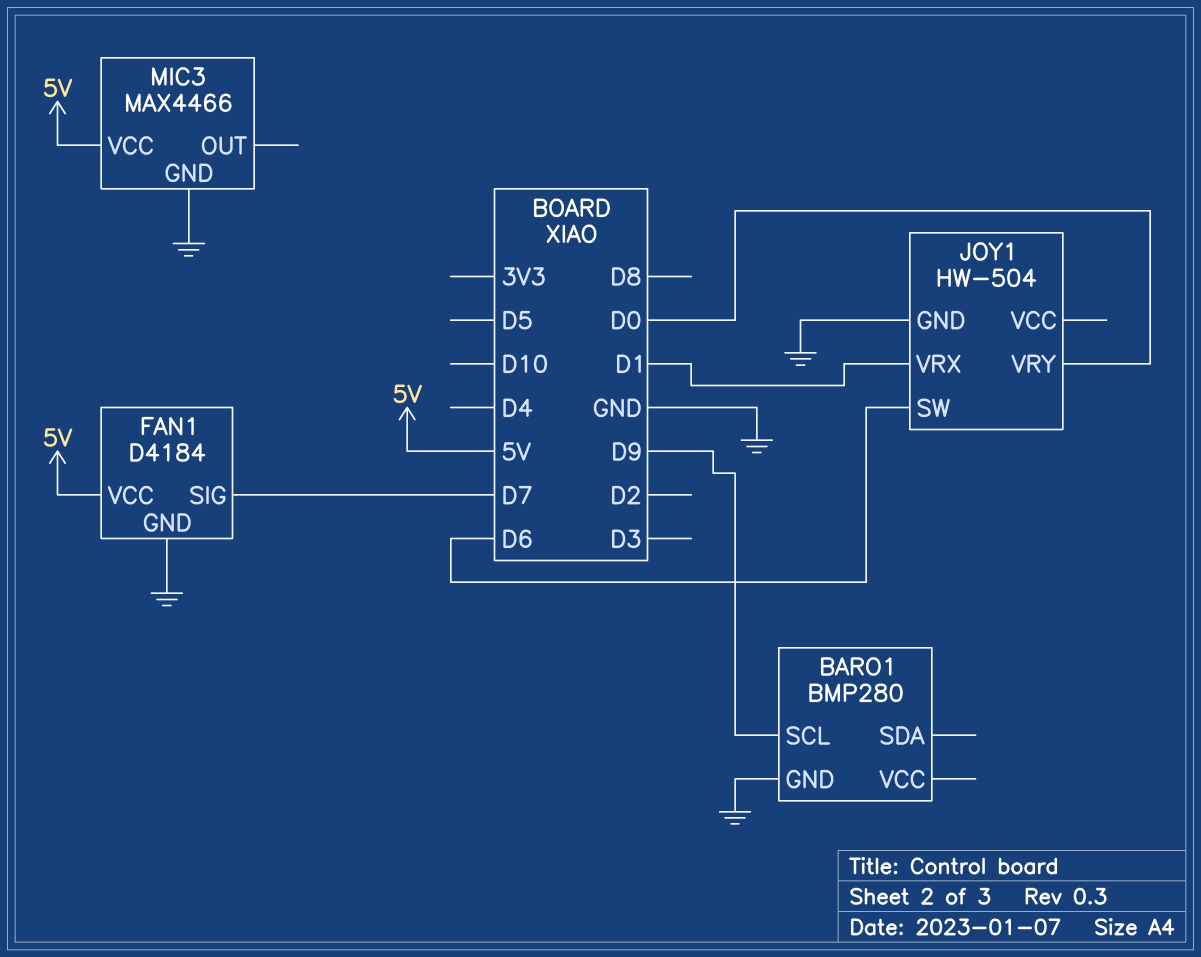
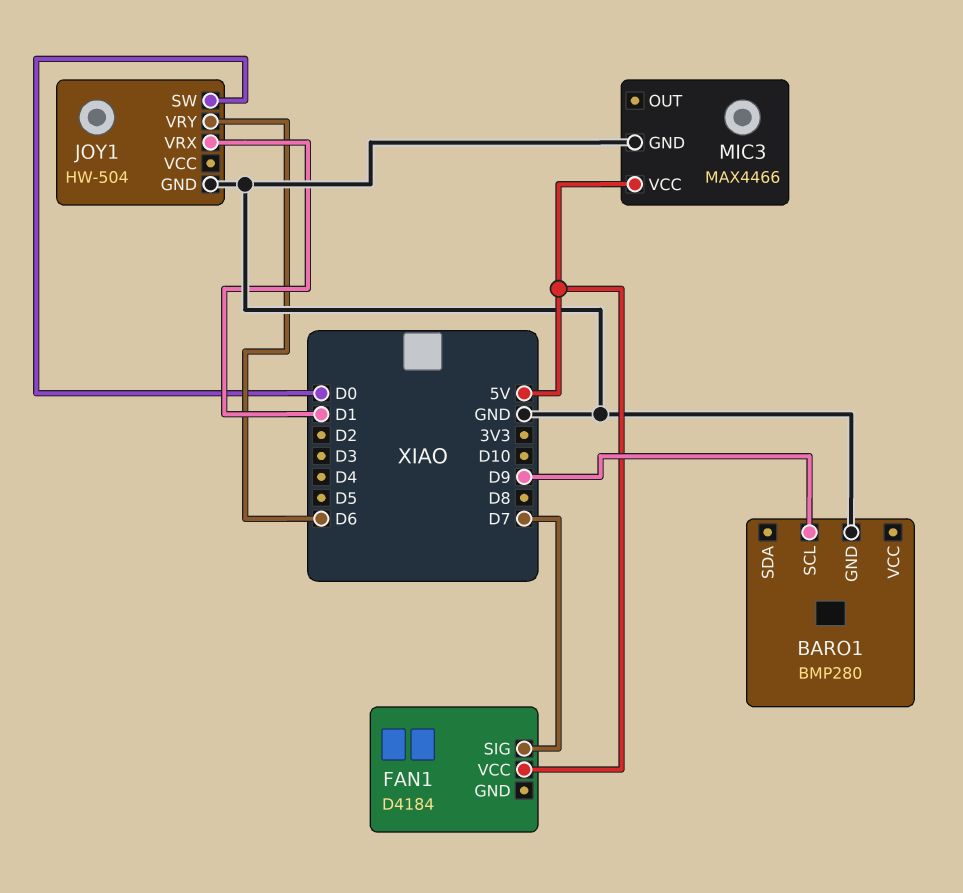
FAN1 pin GND: GND -> none
JOY1 pin SW: D6 -> D0
JOY1 pin VRY: D0 -> D6

